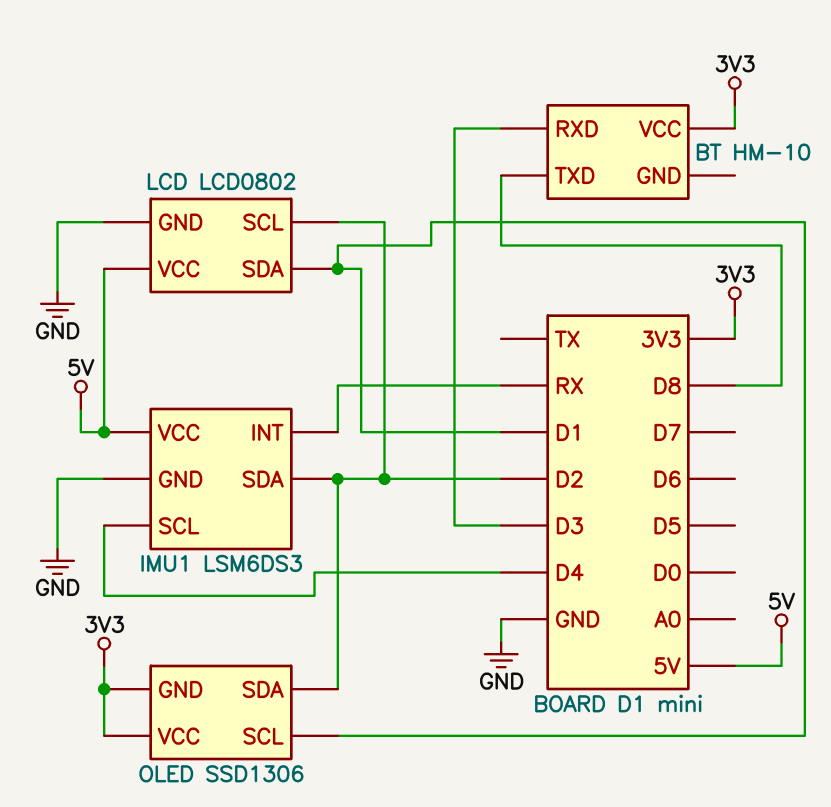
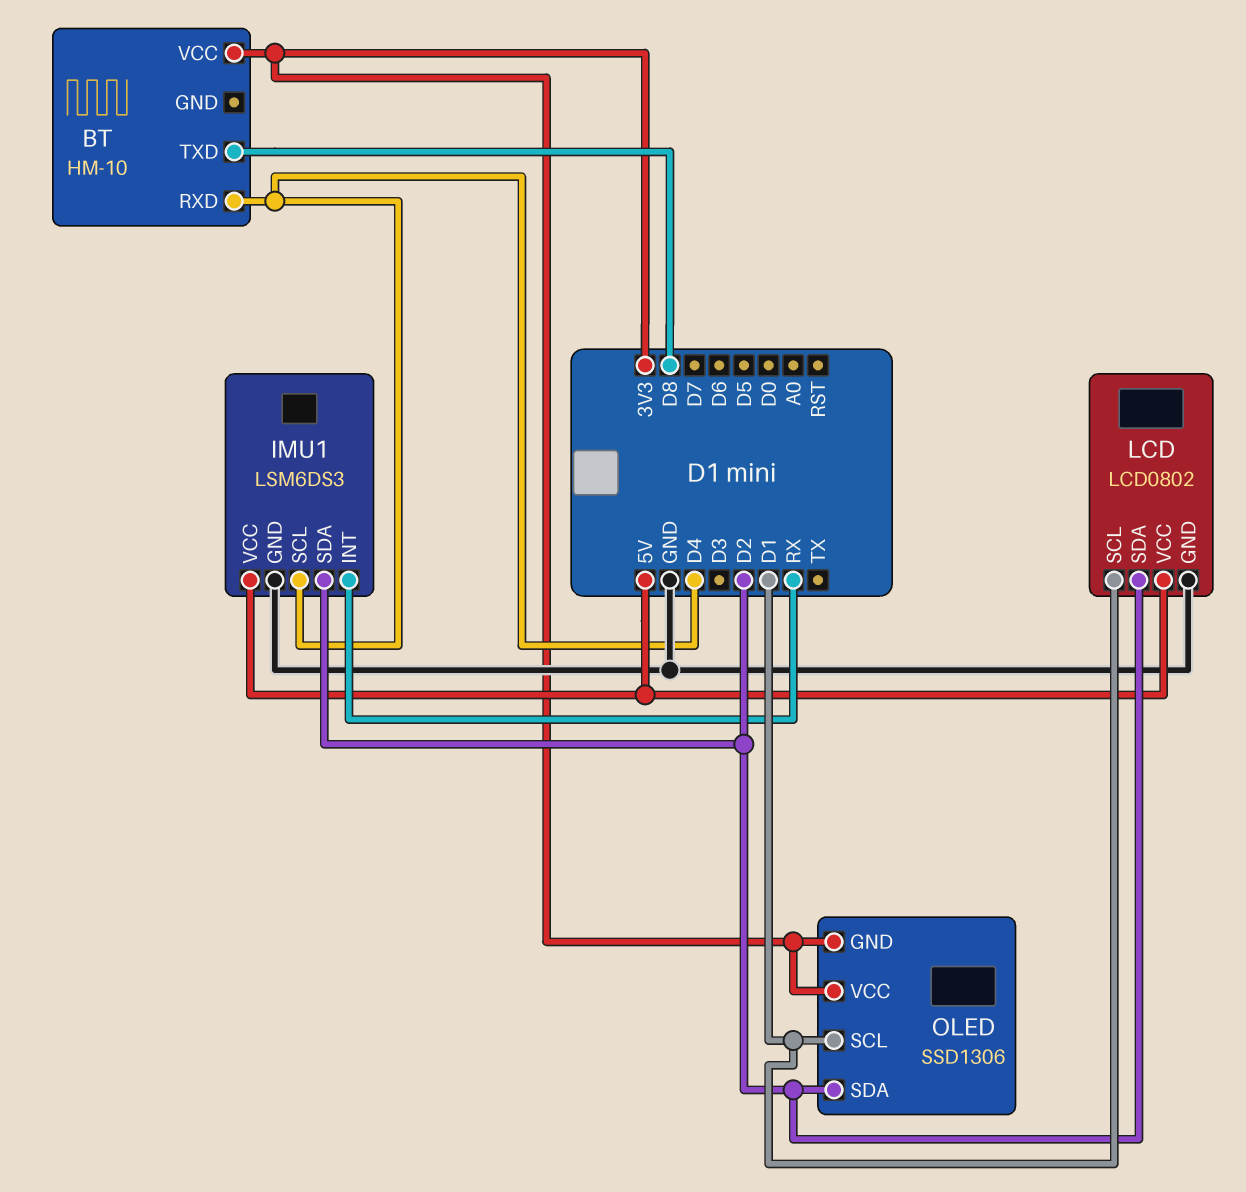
BT pin RXD: D3 -> D4
LCD pin SCL: D2 -> D1
LCD pin SDA: D1 -> D2

